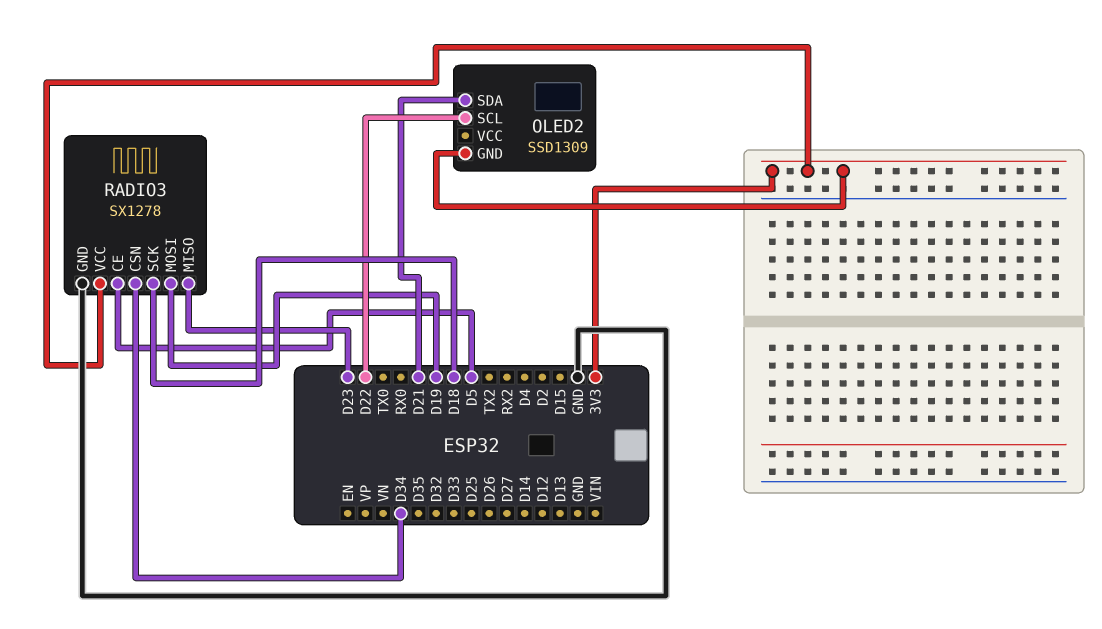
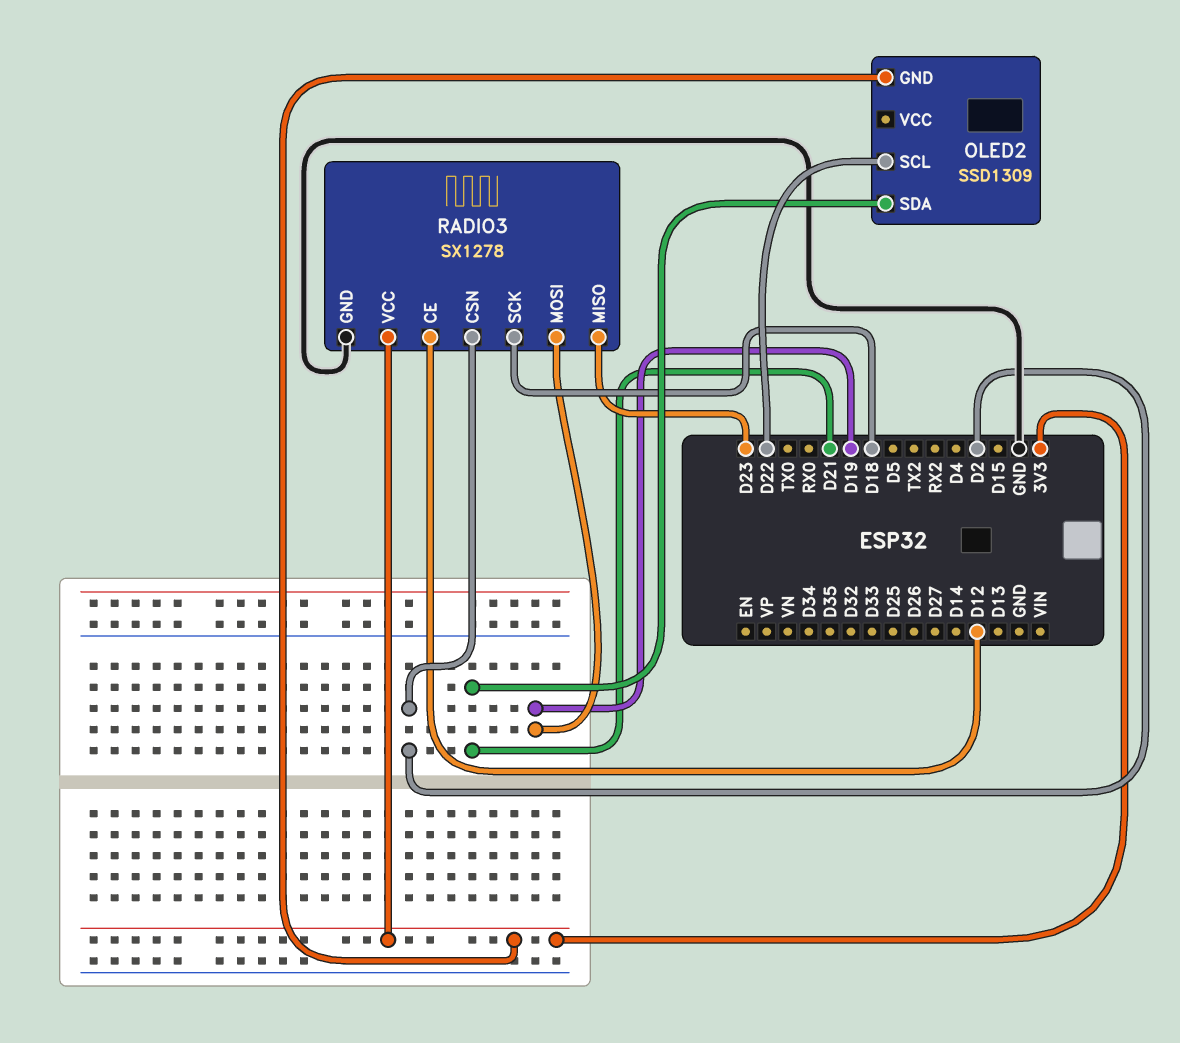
RADIO3 pin CE: D5 -> D12
RADIO3 pin CSN: D34 -> D2

